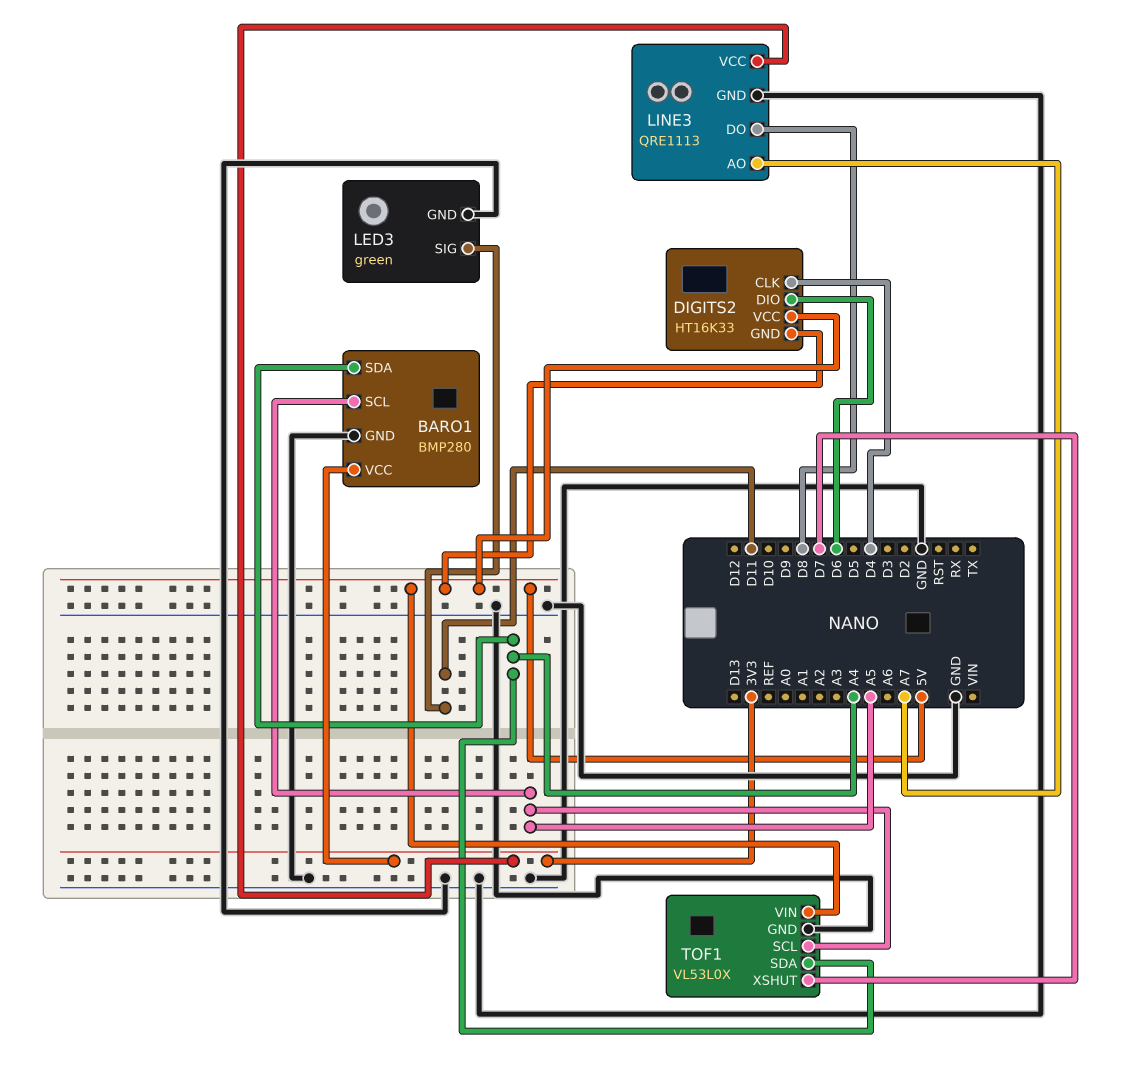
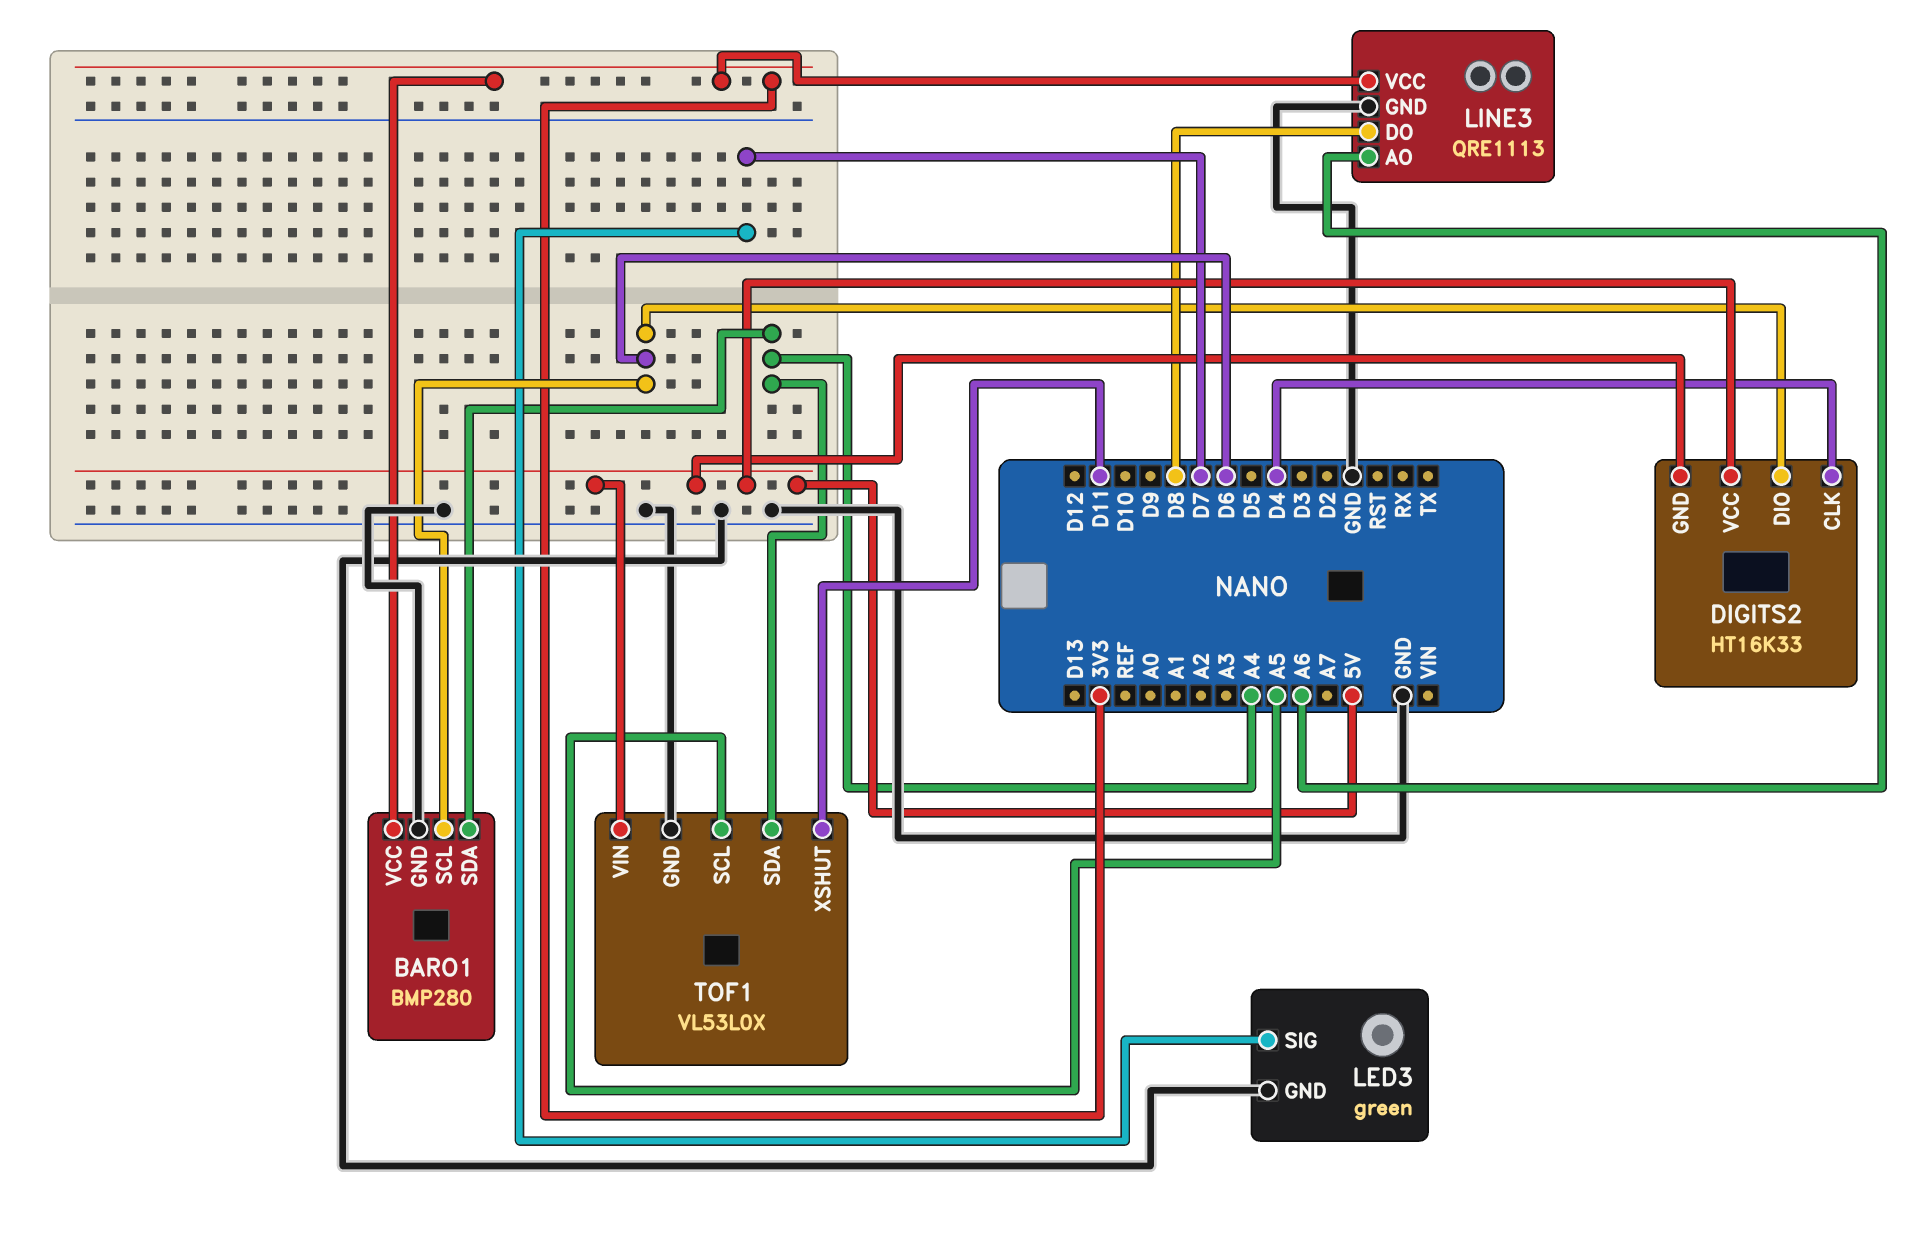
BARO1 pin SCL: A5 -> D6
LED3 pin SIG: D11 -> D7
LINE3 pin AO: A7 -> A6
TOF1 pin XSHUT: D7 -> D11

